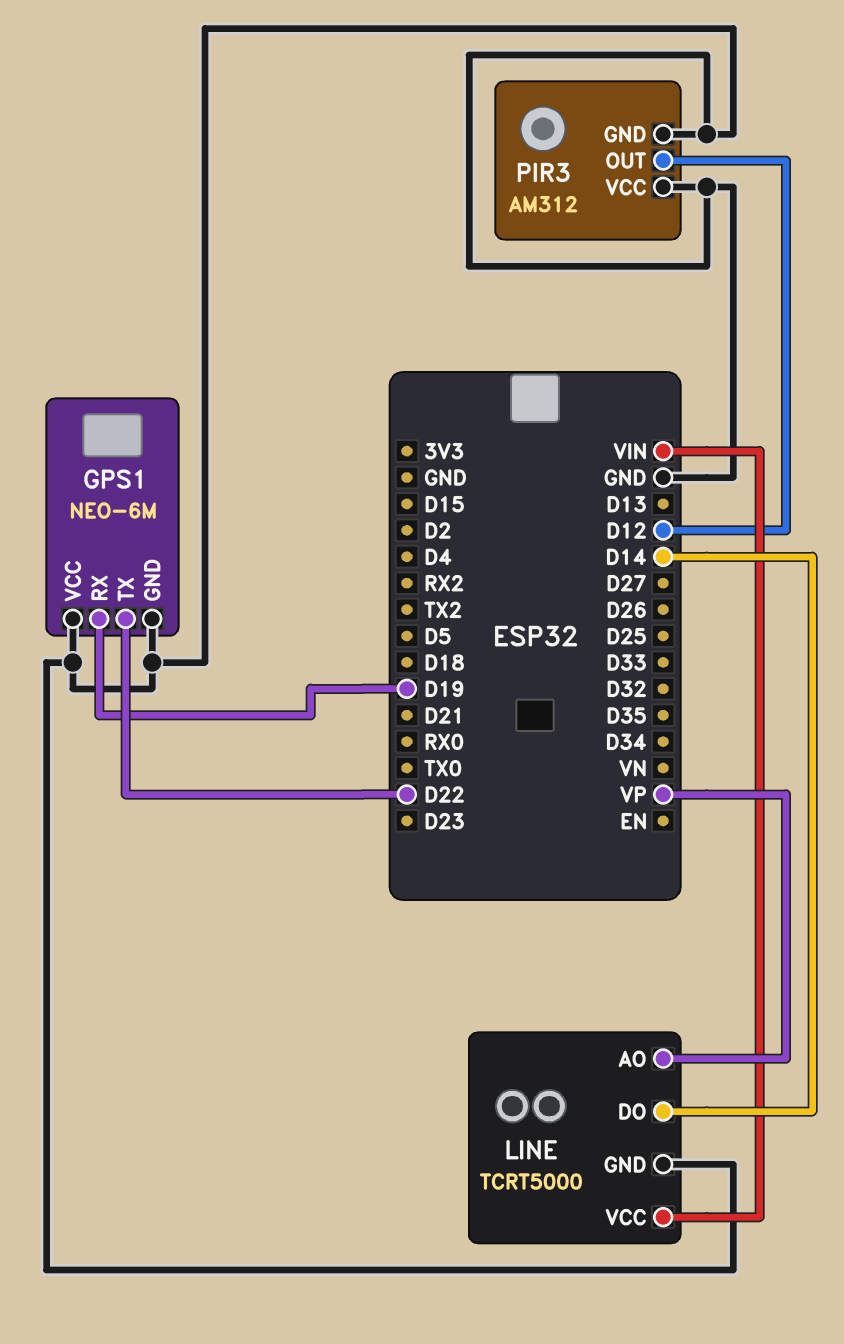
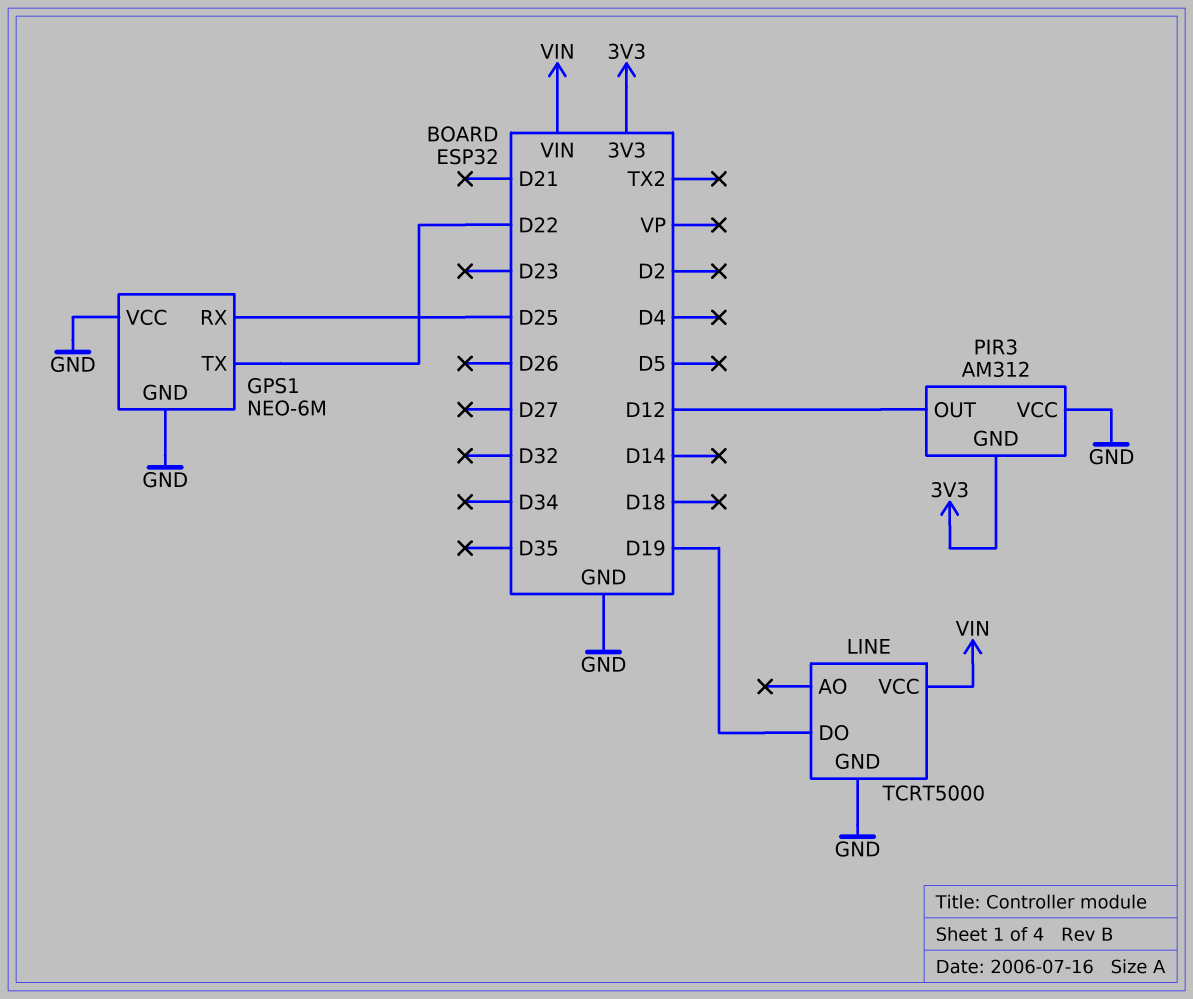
GPS1 pin RX: D19 -> D25
LINE pin AO: VP -> none
LINE pin DO: D14 -> D19
PIR3 pin GND: GND -> 3V3

